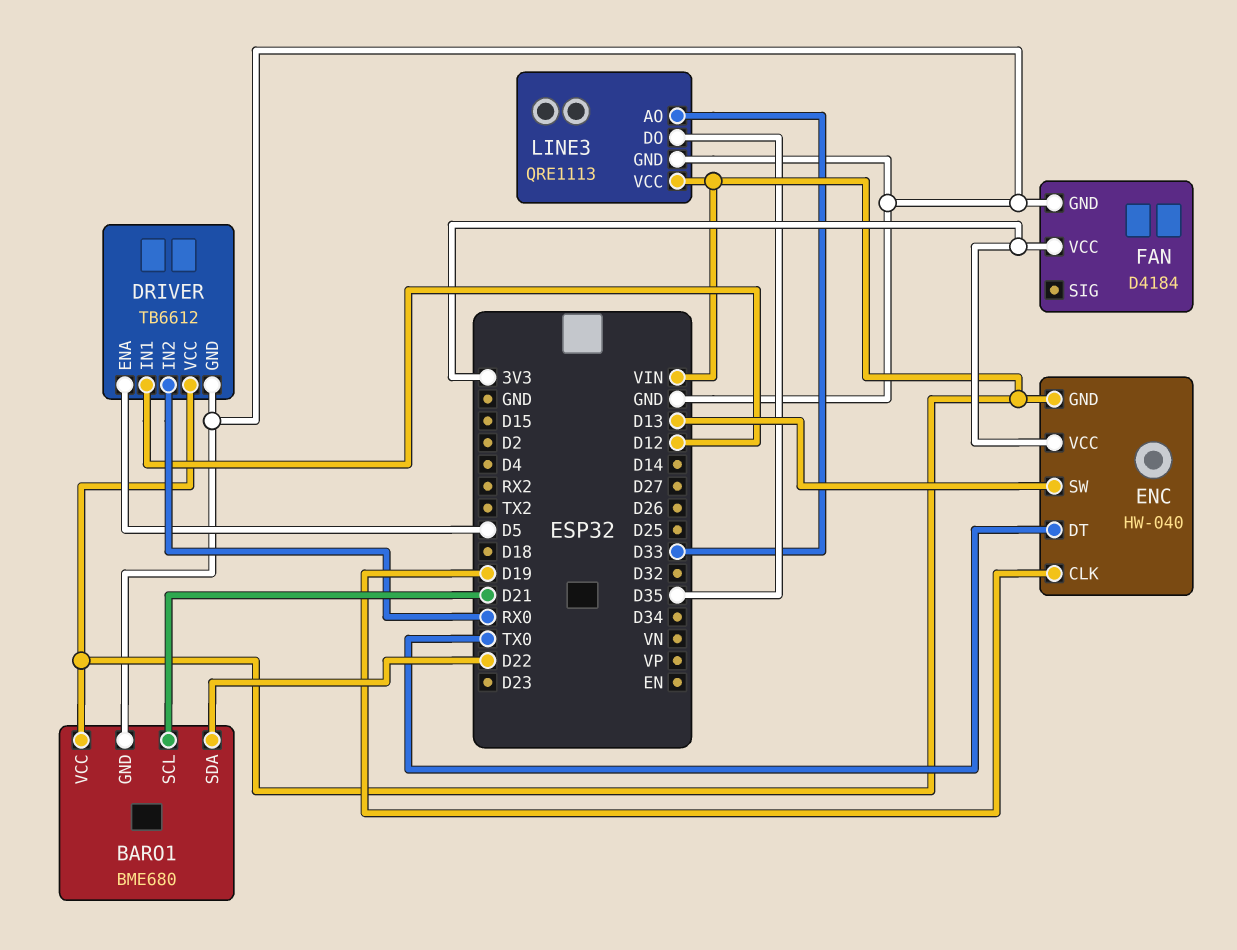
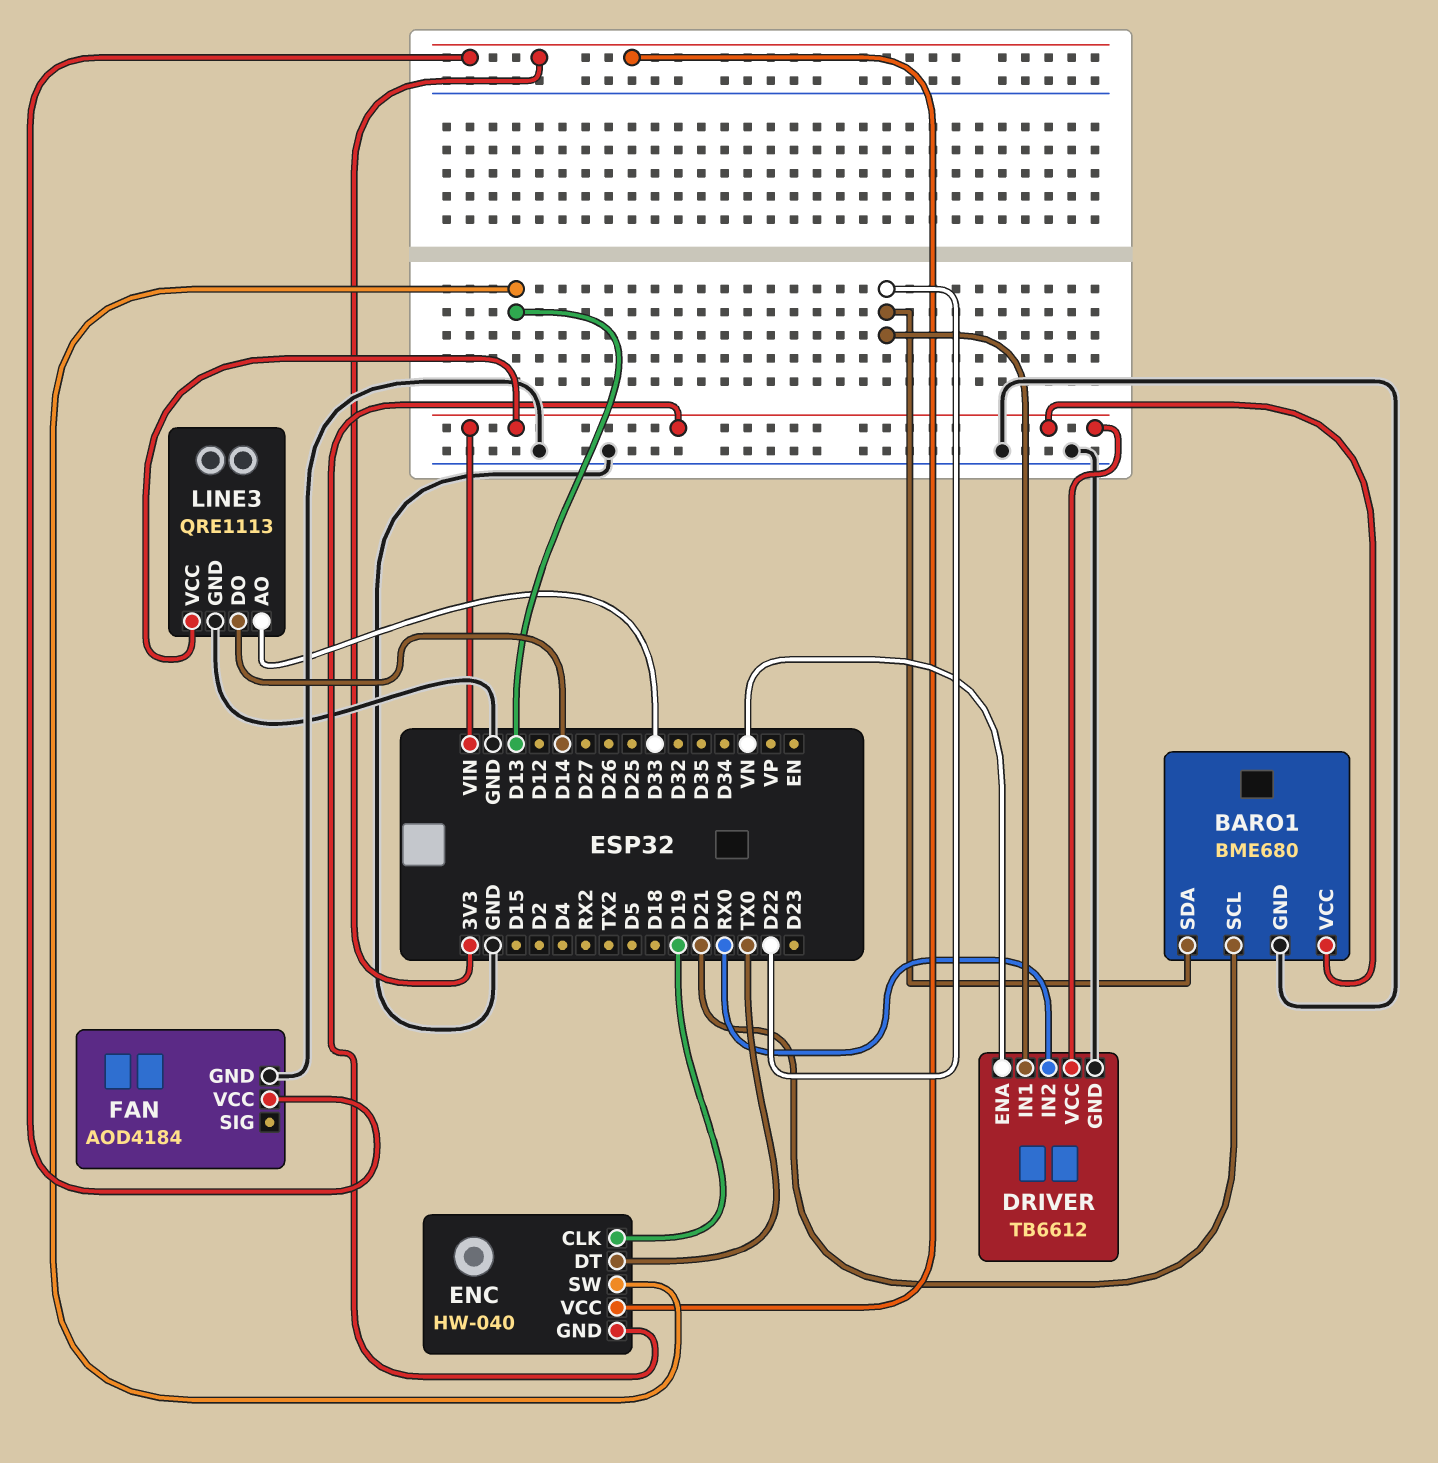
DRIVER pin ENA: D5 -> VN
DRIVER pin IN1: D12 -> D22
FAN: D4184 -> AOD4184
LINE3 pin DO: D35 -> D14

